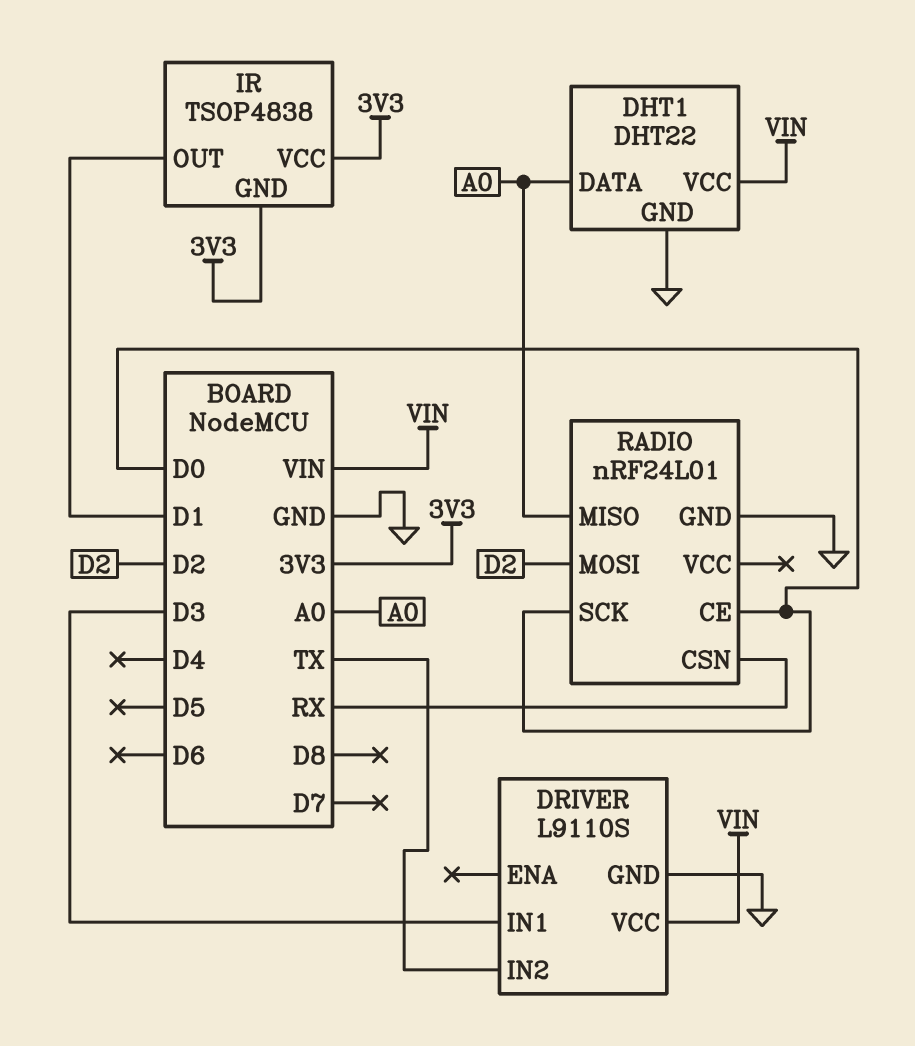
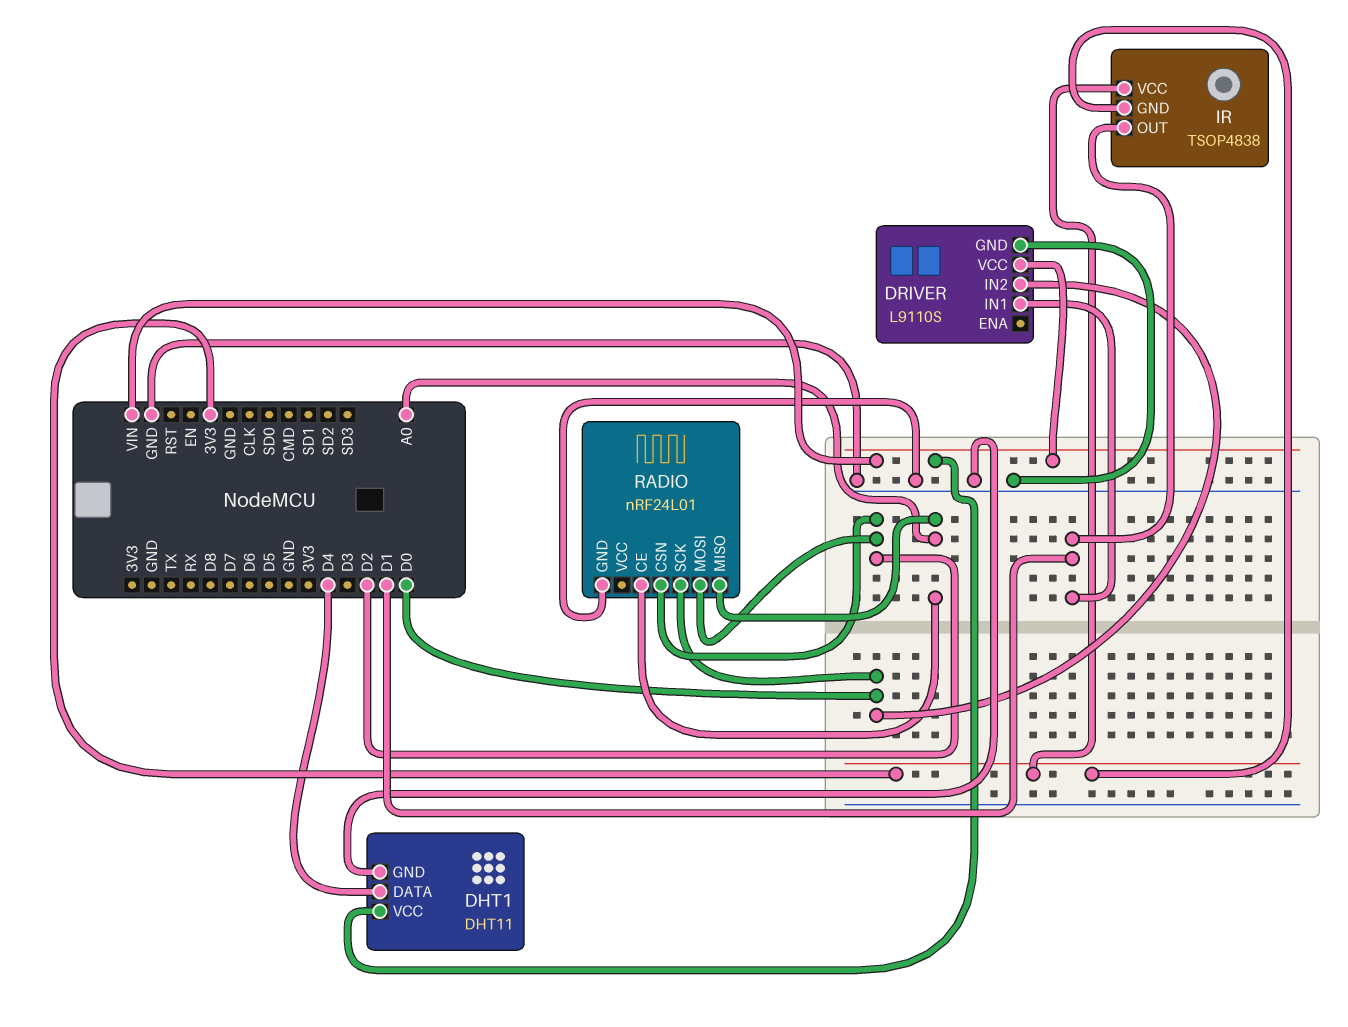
DHT1: DHT22 -> DHT11
DHT1 pin DATA: A0 -> D4
DRIVER pin IN1: D3 -> D1
DRIVER pin IN2: TX -> D0
RADIO pin CE: D0 -> A0
RADIO pin CSN: RX -> D2

